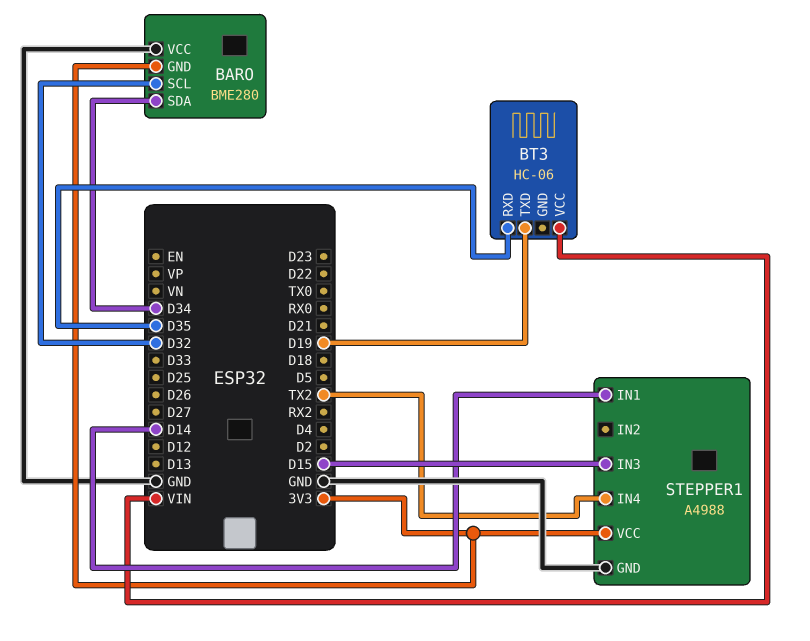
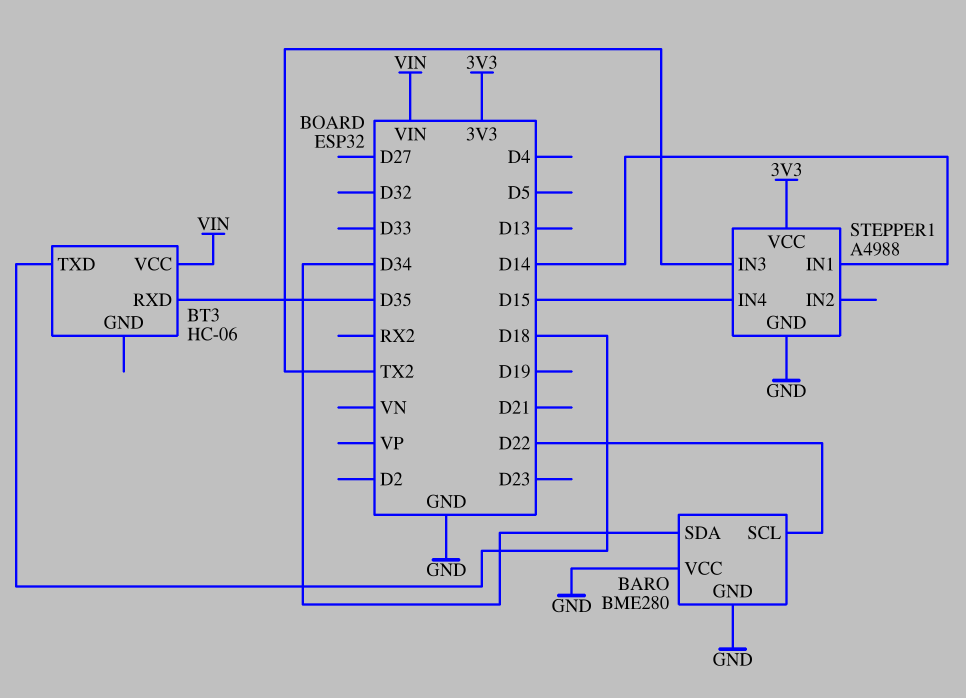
BARO pin GND: 3V3 -> GND
BARO pin SCL: D32 -> D22
BT3 pin TXD: D19 -> D18
STEPPER1 pin IN3: D15 -> TX2
STEPPER1 pin IN4: TX2 -> D15

